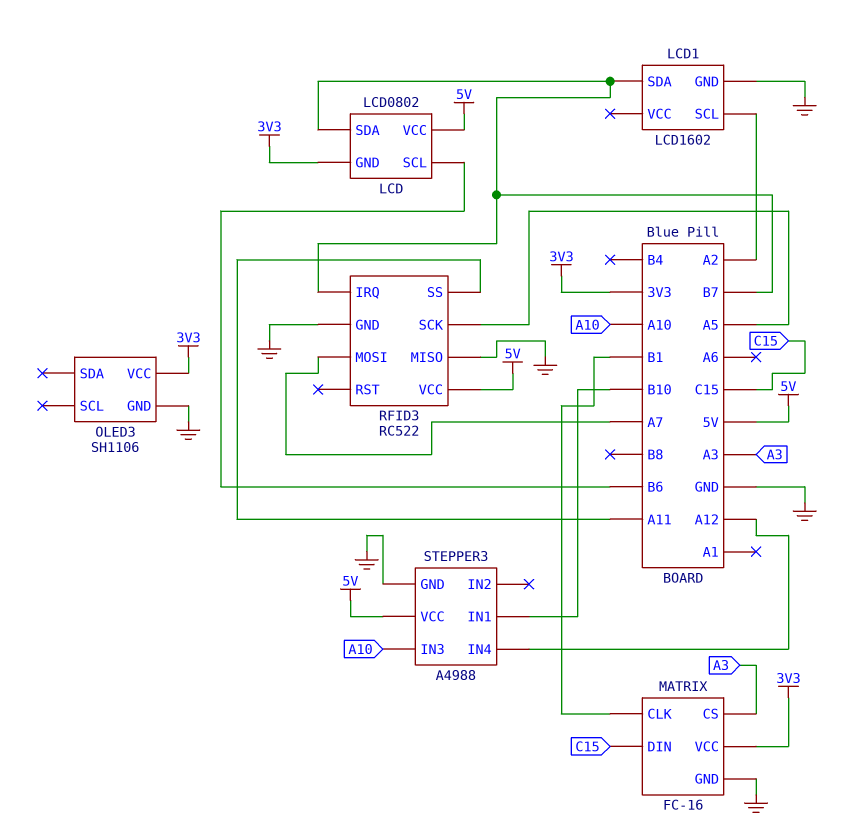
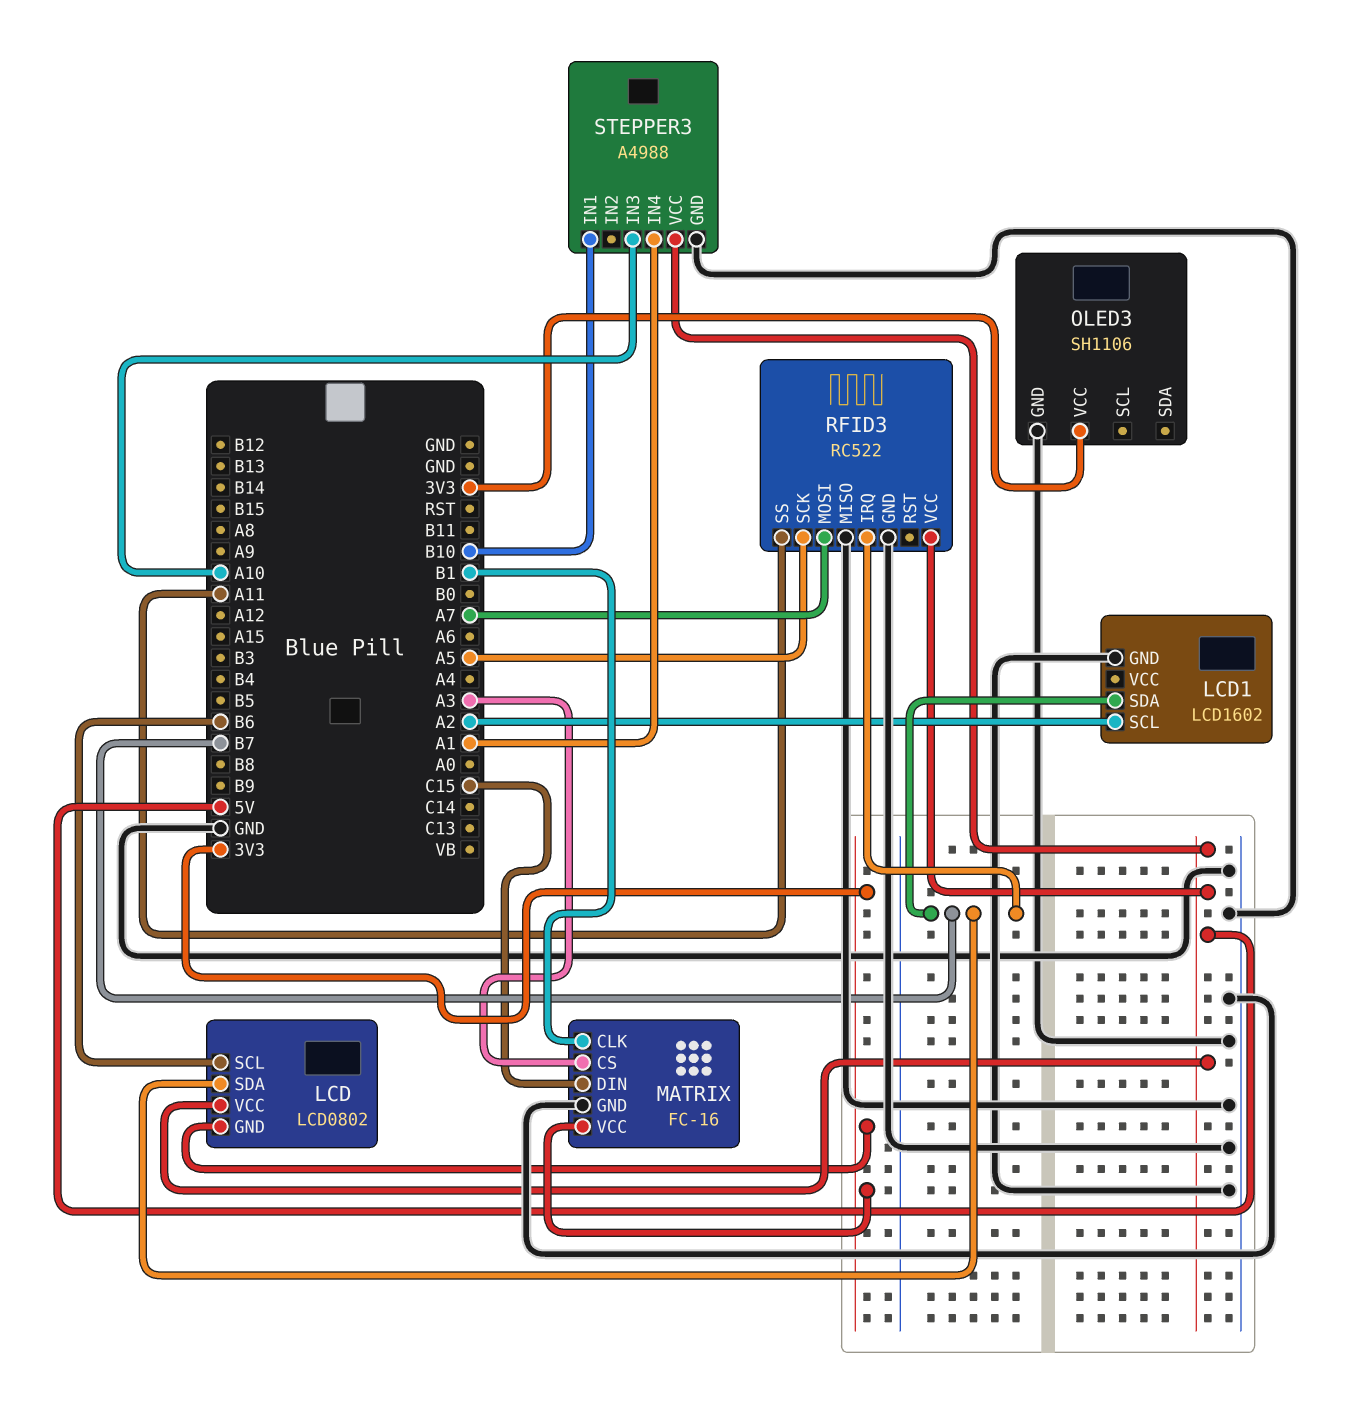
STEPPER3 pin IN4: A12 -> A1

